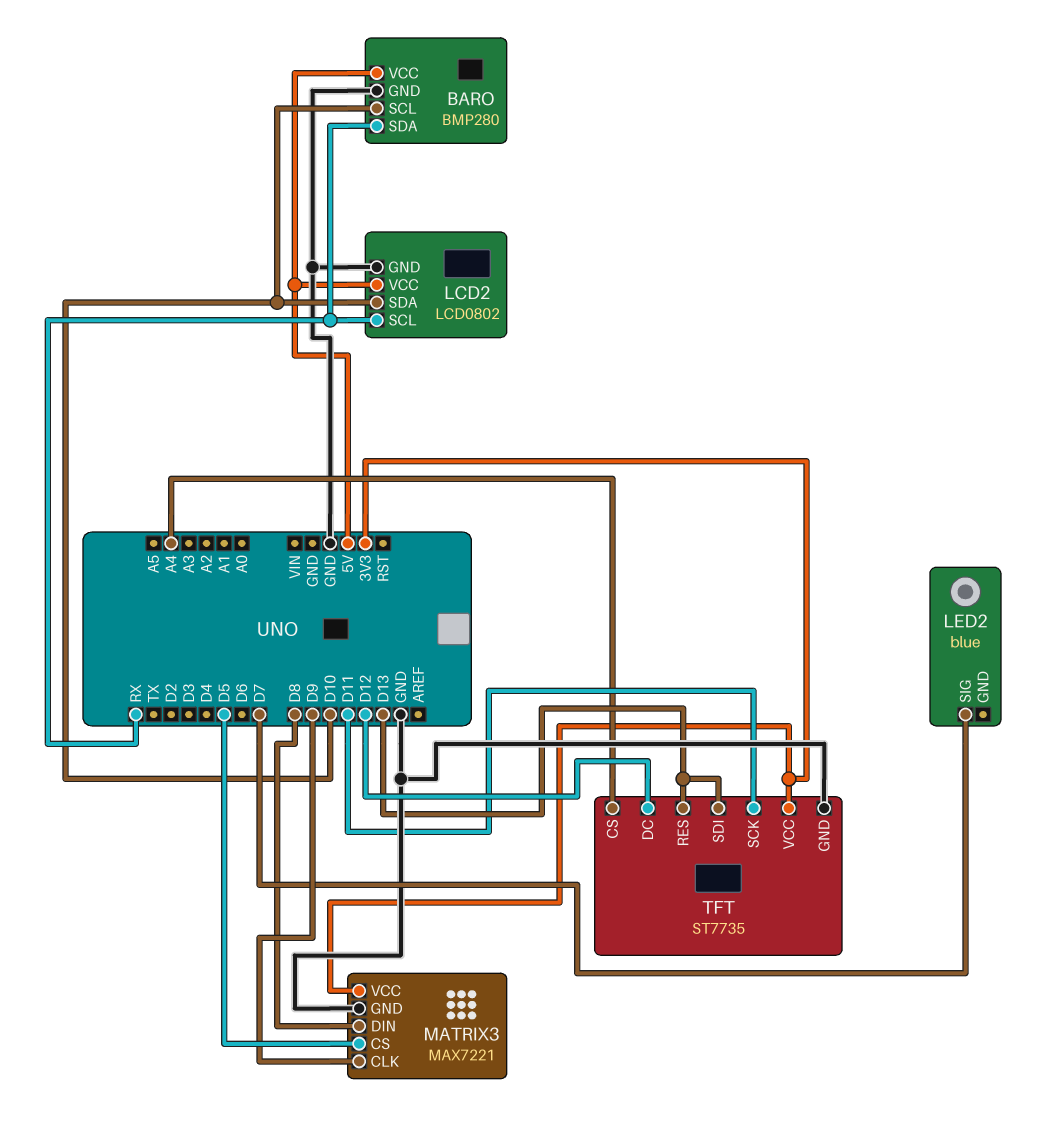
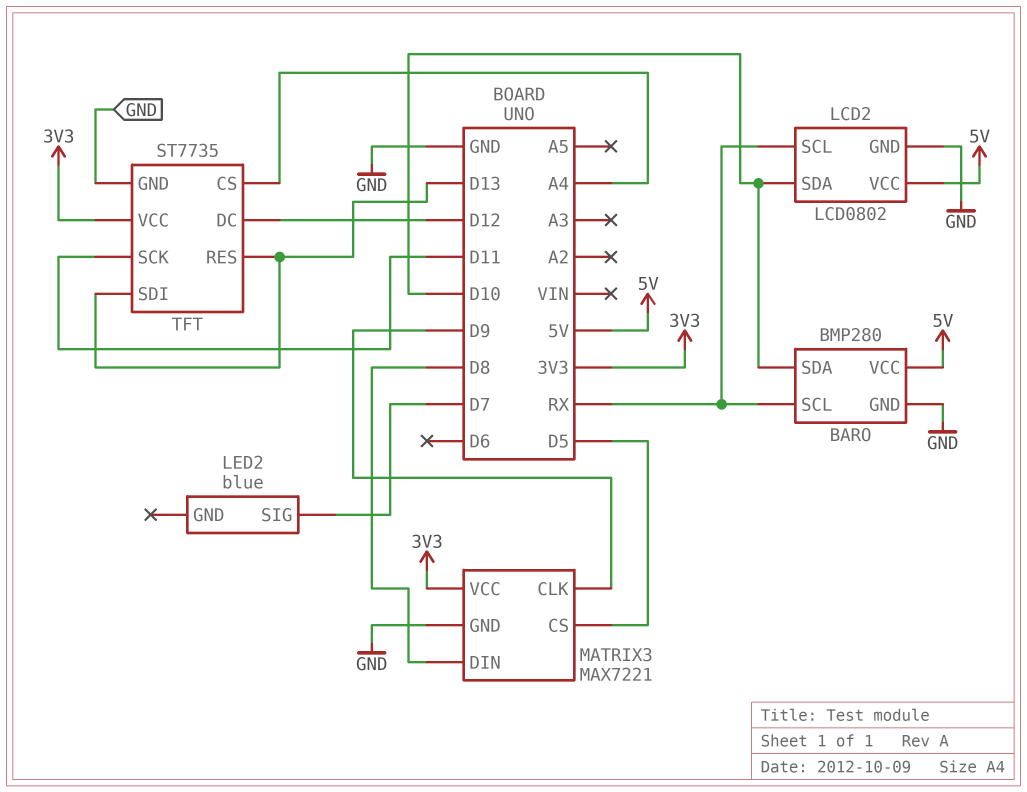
BARO pin SCL: D10 -> RX
BARO pin SDA: RX -> D10

